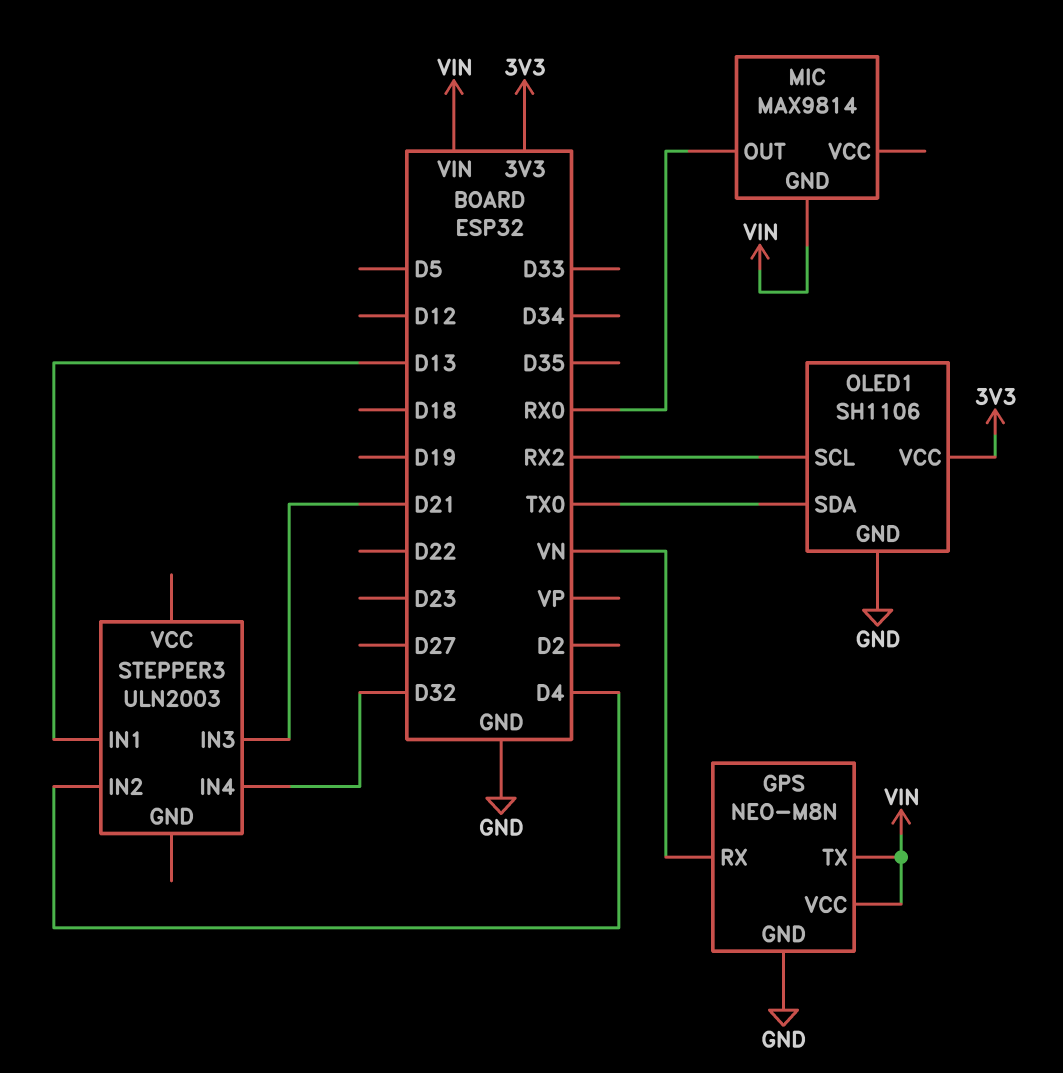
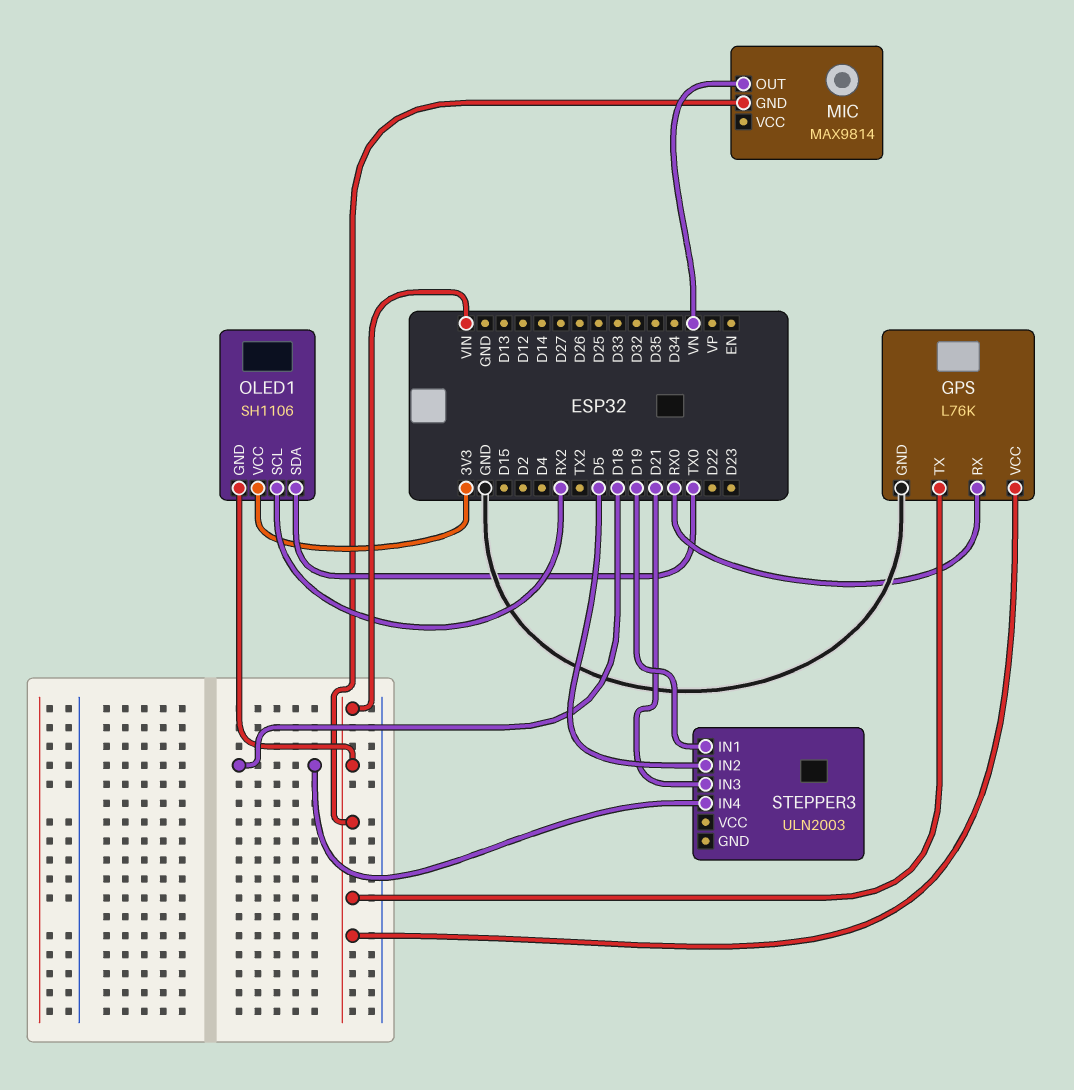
GPS: NEO-M8N -> L76K
GPS pin RX: VN -> RX0
MIC pin OUT: RX0 -> VN
OLED1 pin GND: GND -> VIN
STEPPER3 pin IN1: D13 -> D19
STEPPER3 pin IN2: D4 -> D5
STEPPER3 pin IN4: D32 -> D18

